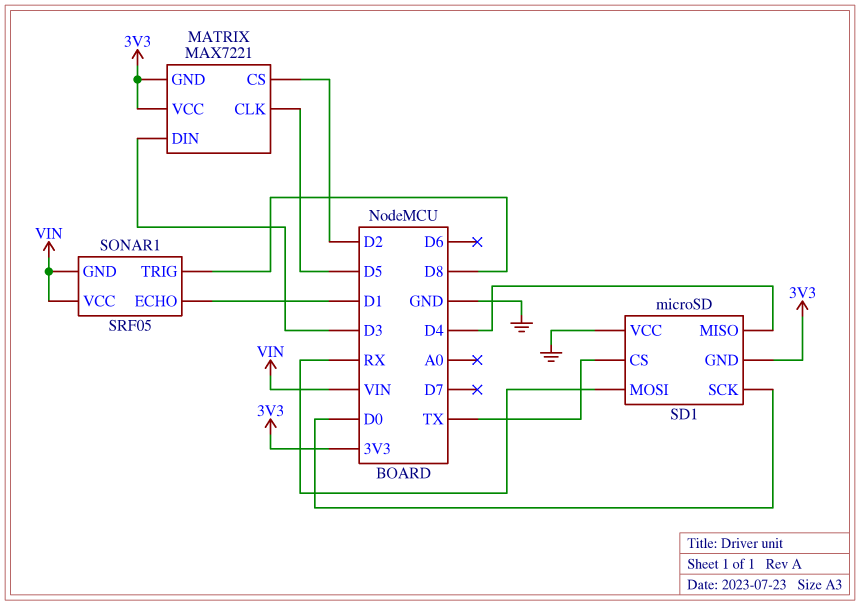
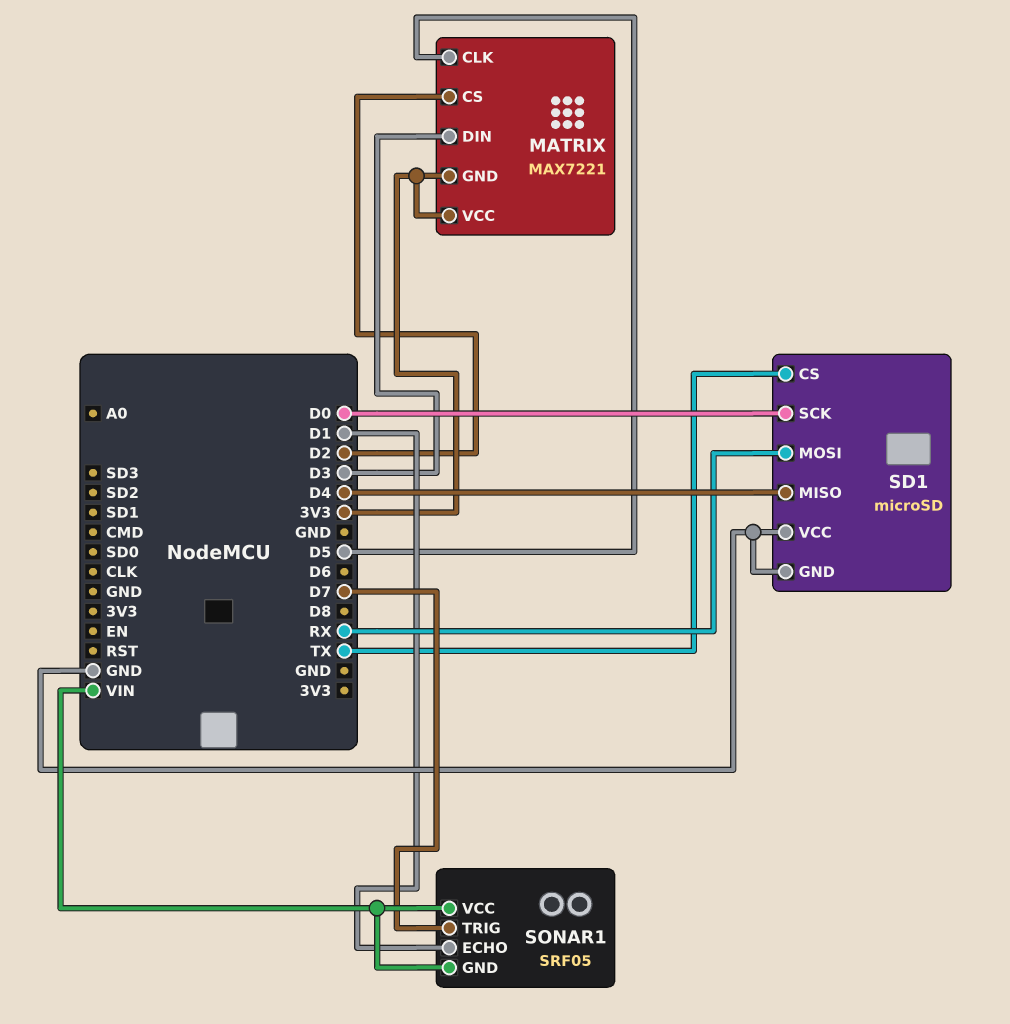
SD1 pin GND: 3V3 -> GND
SONAR1 pin TRIG: D8 -> D7

